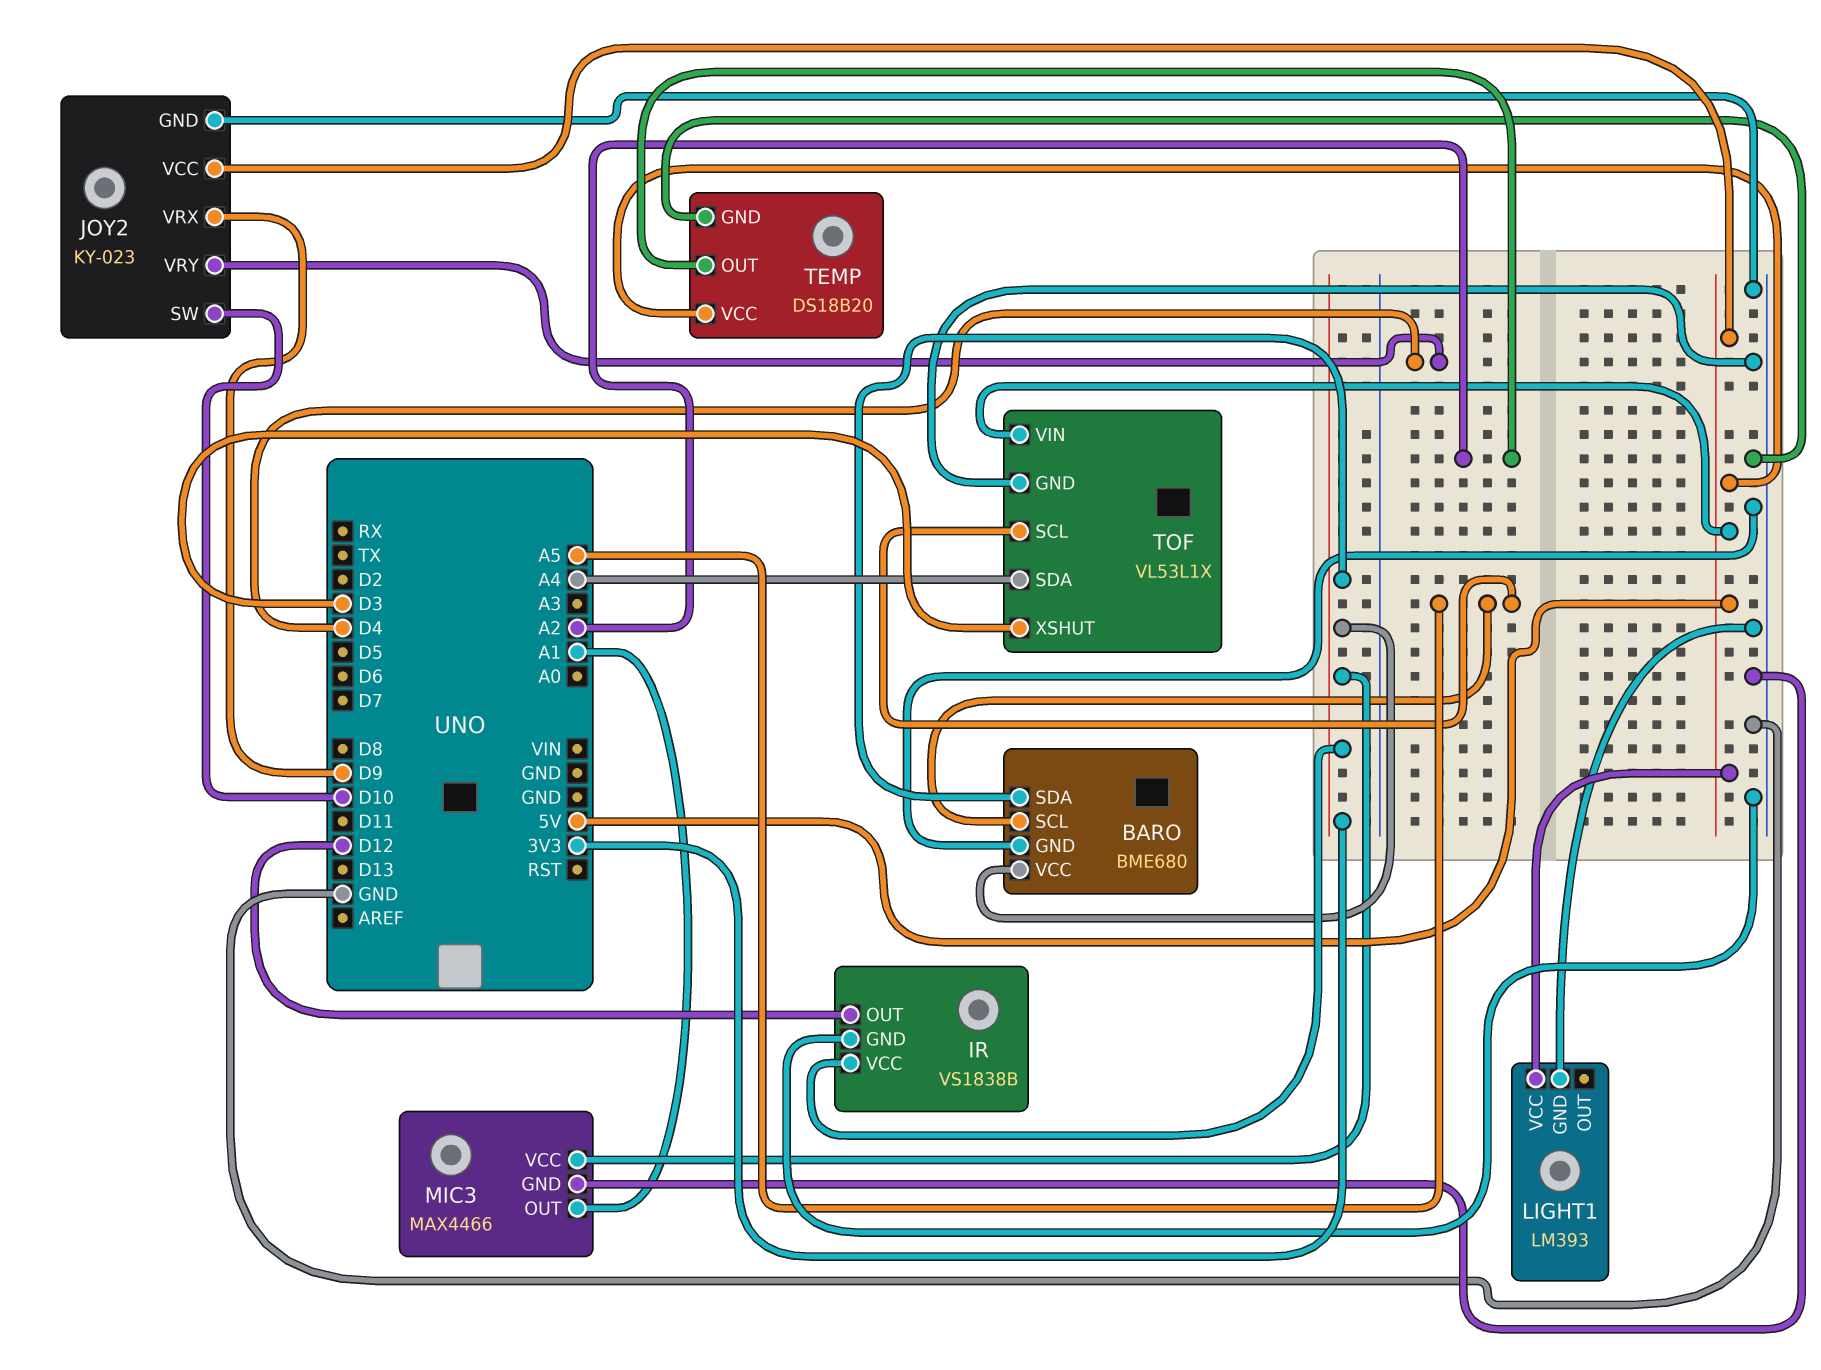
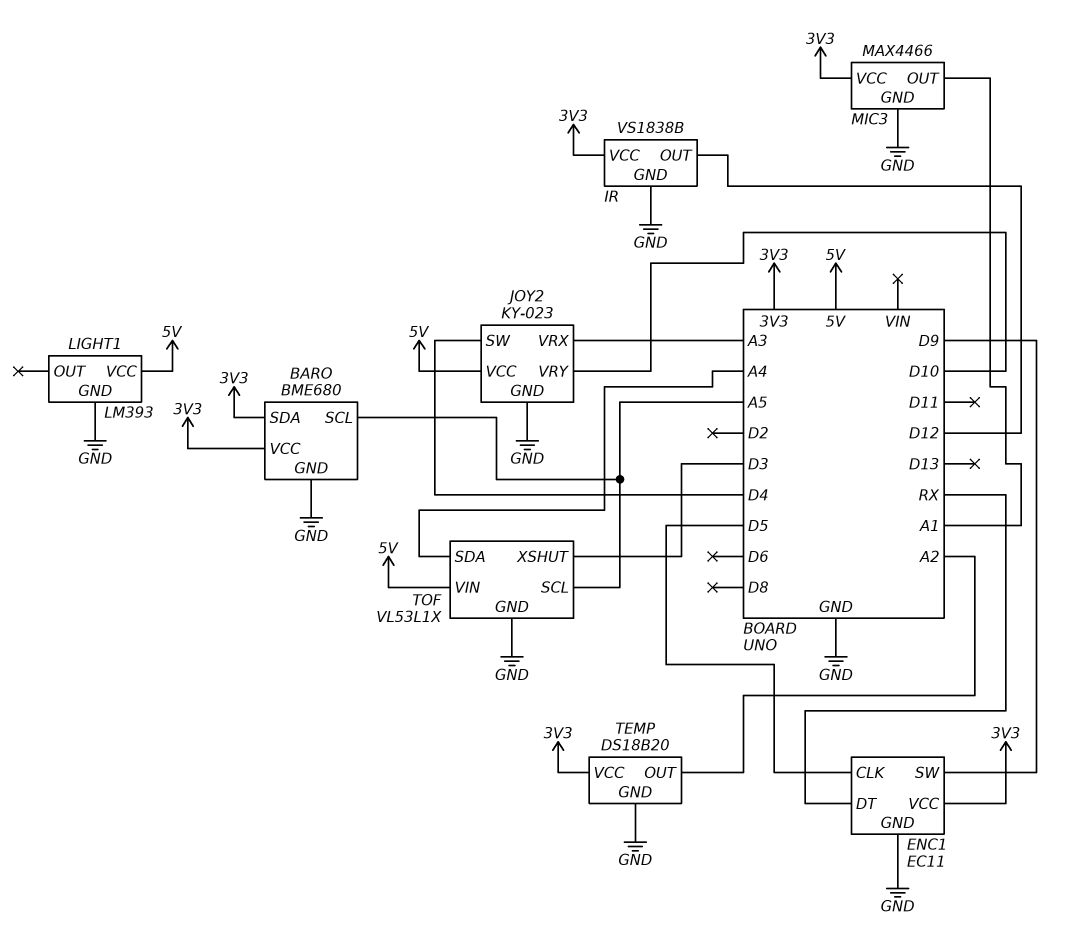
ENC1: none -> EC11
ENC1 pin CLK: none -> D5
ENC1 pin DT: none -> RX
ENC1 pin GND: none -> GND
ENC1 pin SW: none -> D9
ENC1 pin VCC: none -> 3V3
JOY2 pin SW: D10 -> D4
JOY2 pin VRX: D9 -> A3
JOY2 pin VRY: D4 -> D10
TEMP pin VCC: 5V -> 3V3

